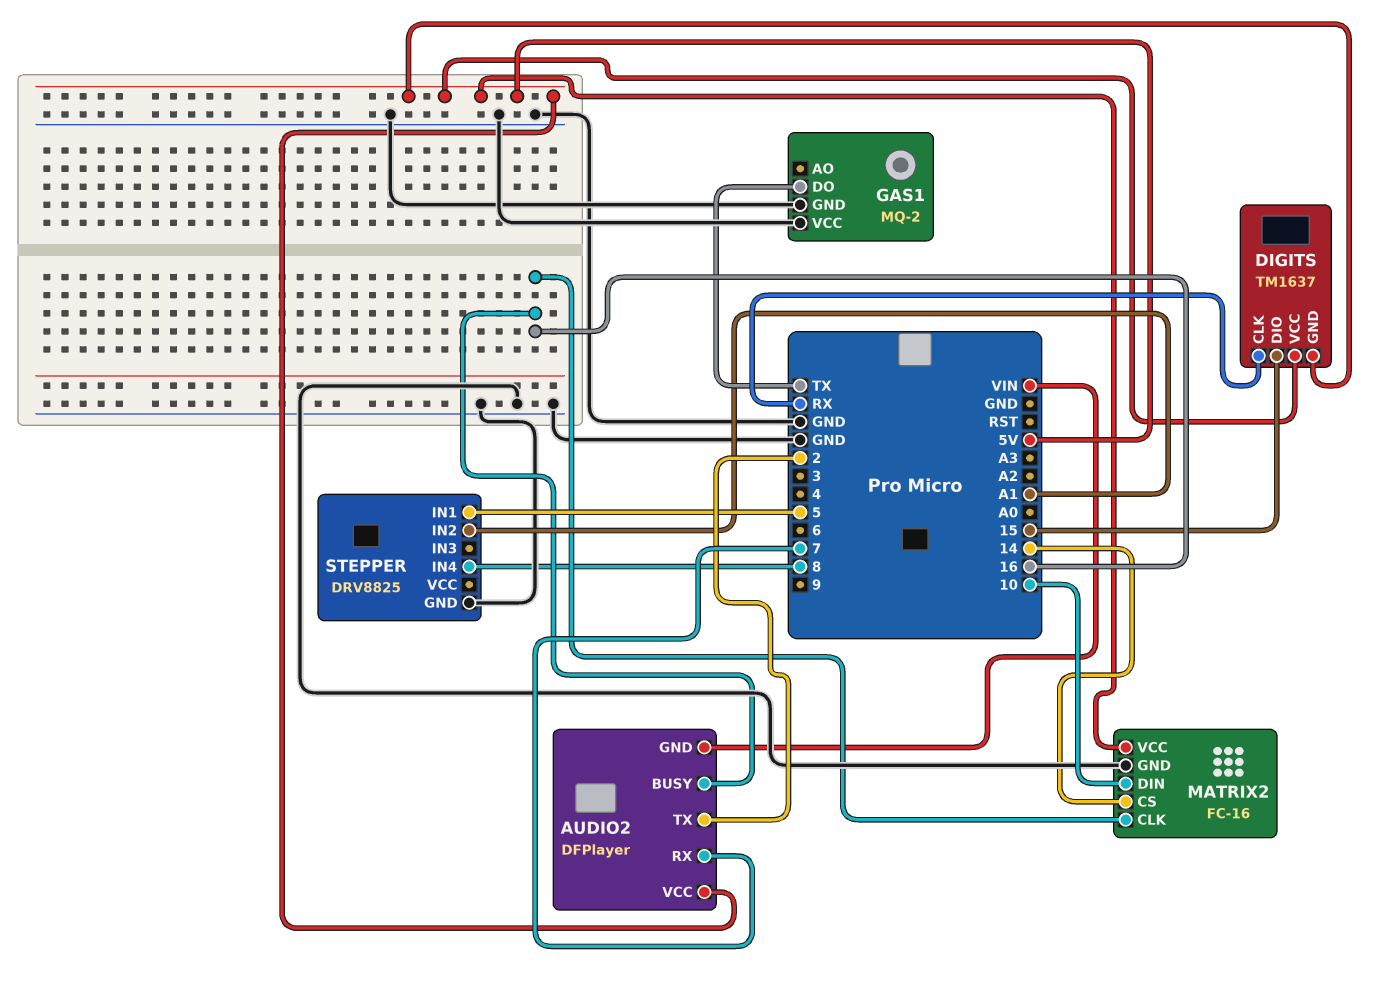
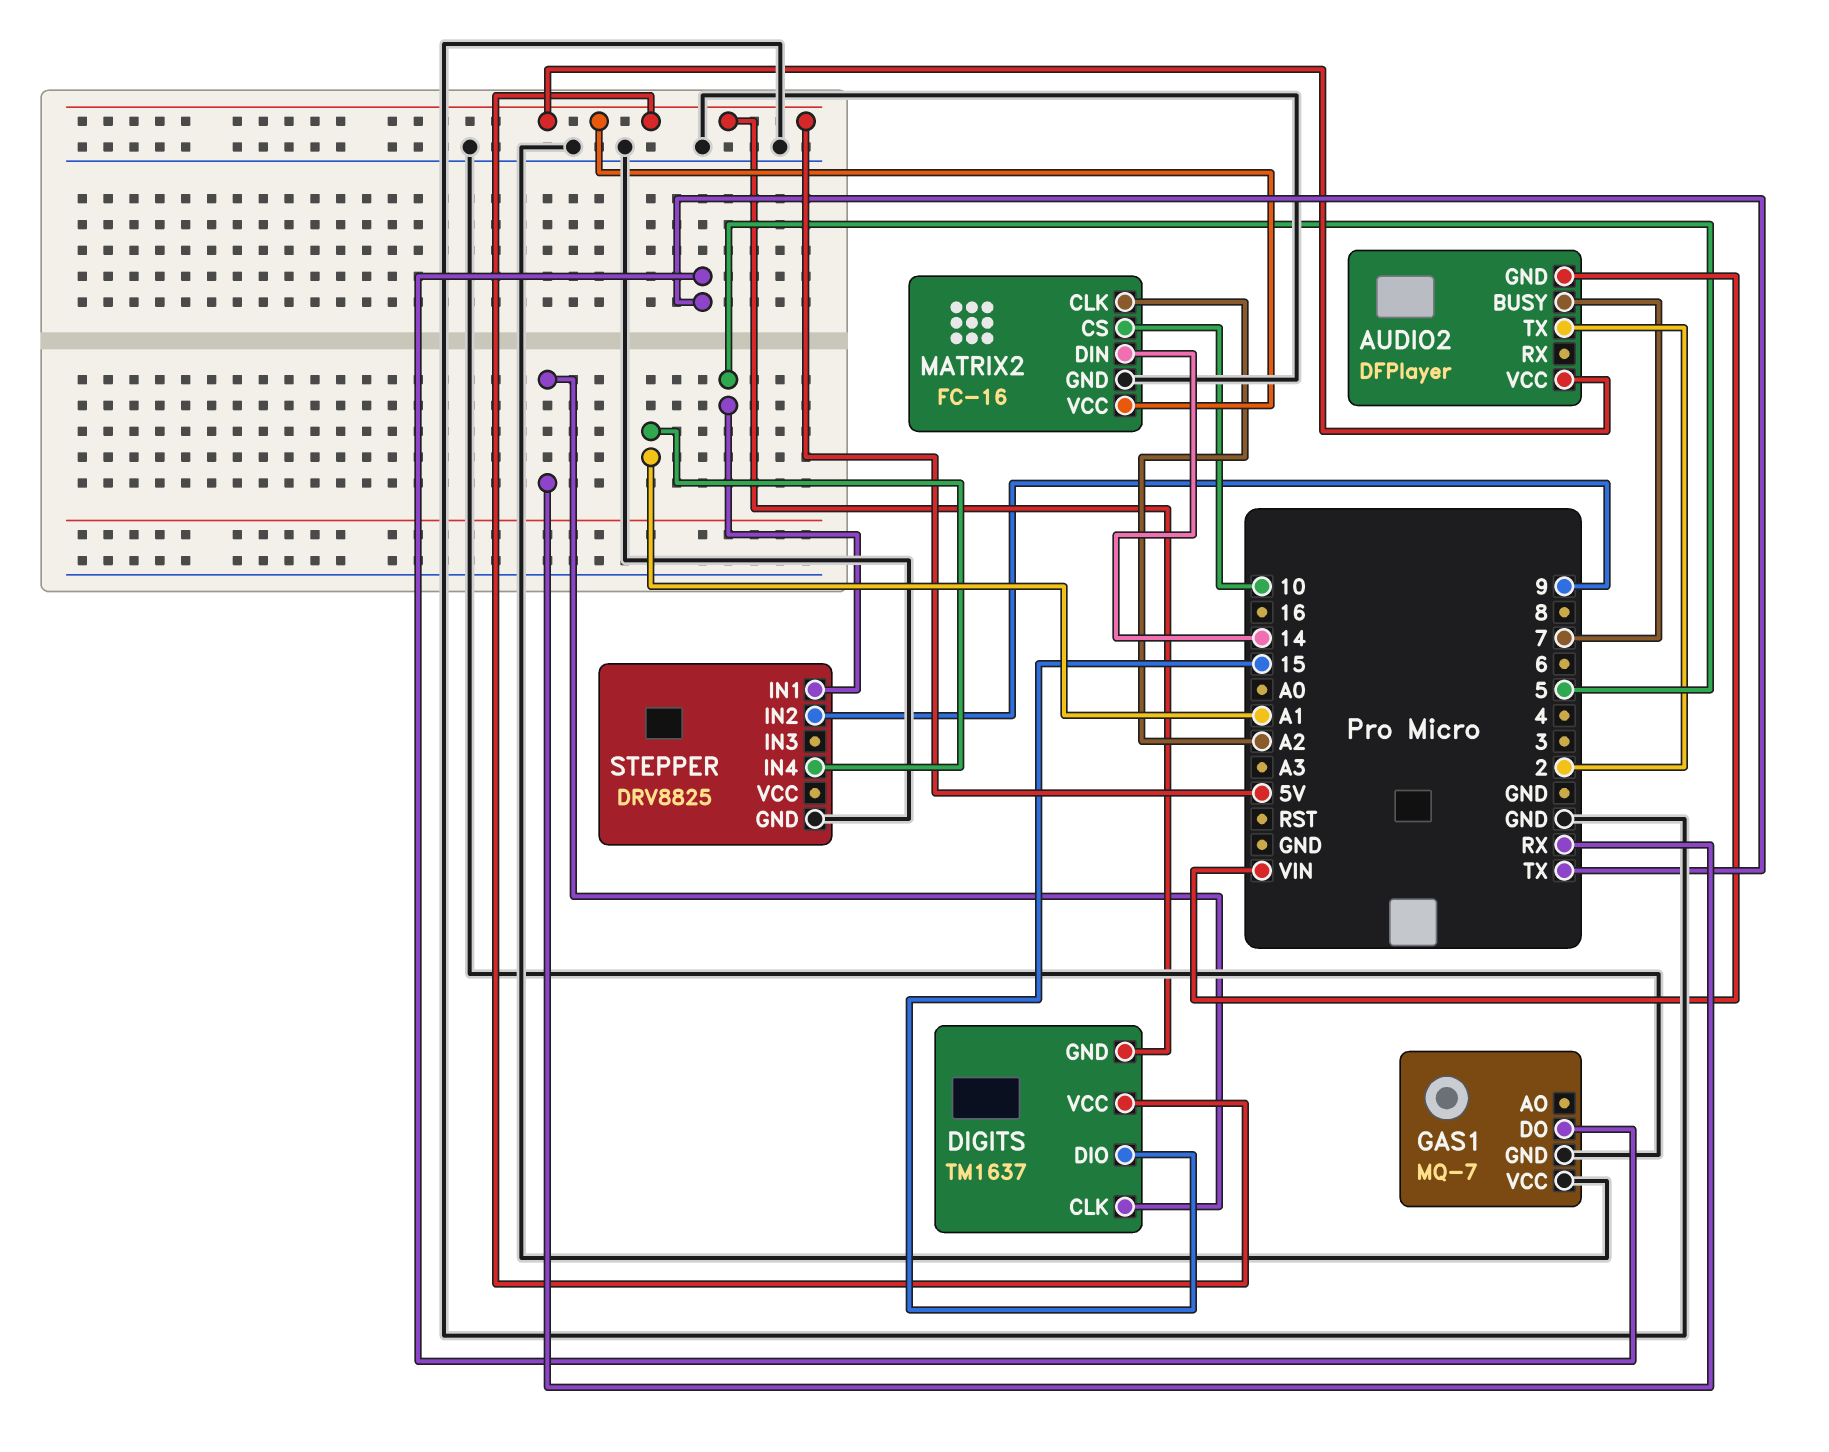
AUDIO2 pin BUSY: 16 -> 7
AUDIO2 pin RX: 7 -> none
GAS1: MQ-2 -> MQ-7
MATRIX2 pin CLK: 16 -> A2
MATRIX2 pin CS: 14 -> 10
MATRIX2 pin DIN: 10 -> 14
STEPPER pin IN2: A1 -> 9
STEPPER pin IN4: 8 -> A1

